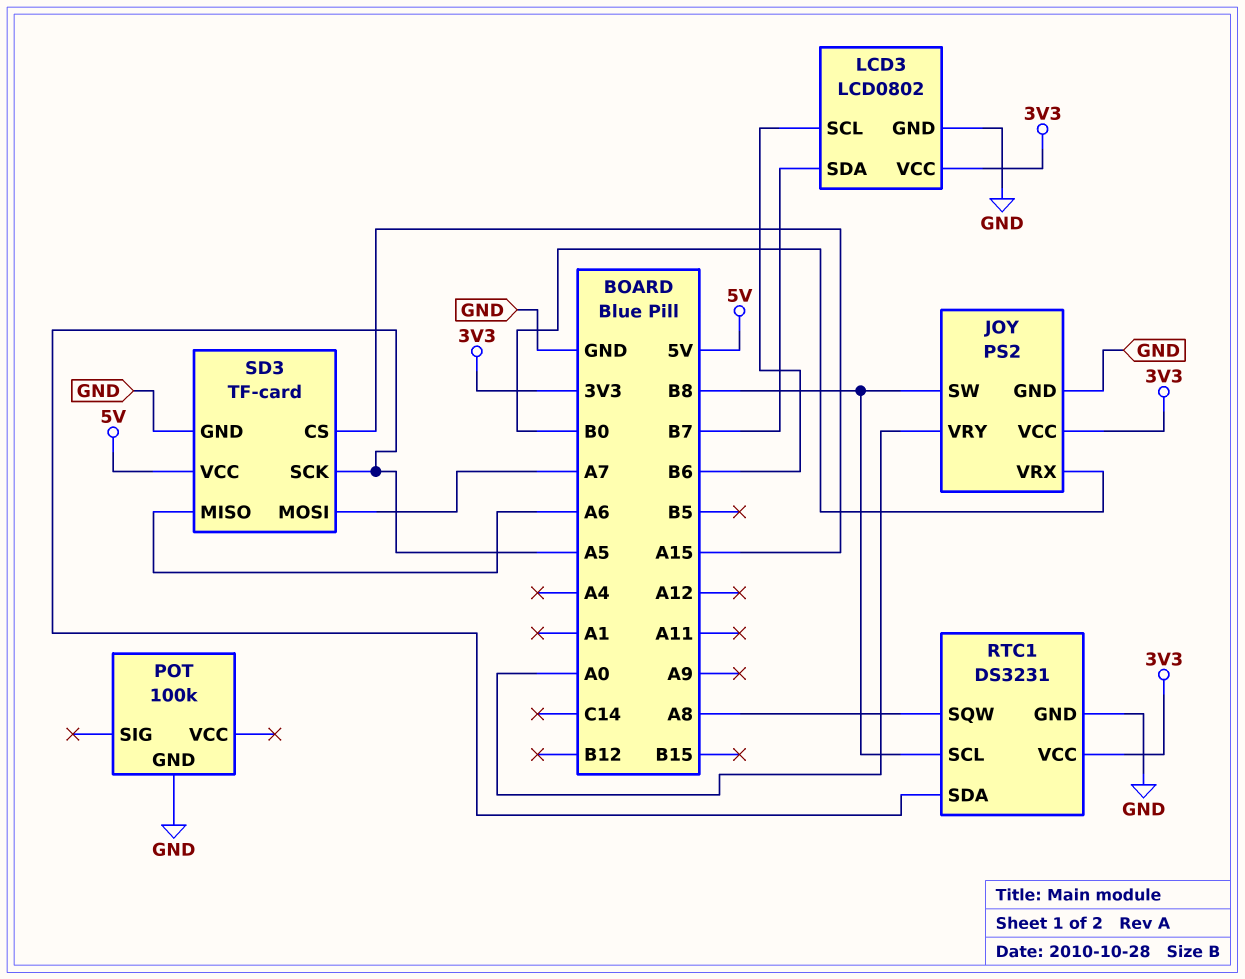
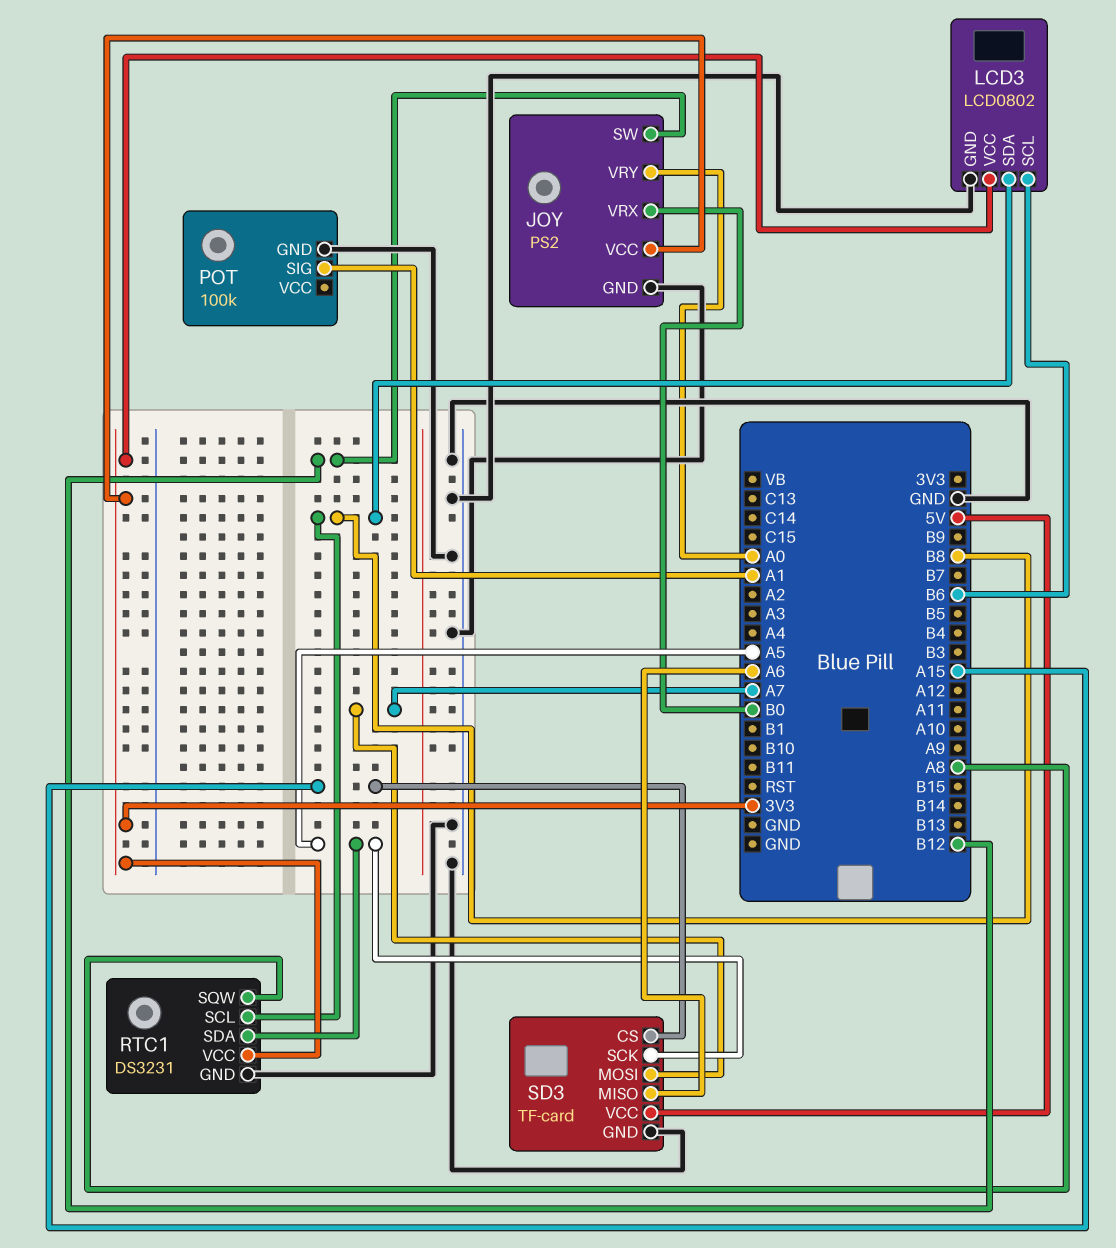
JOY pin SW: B8 -> B12
LCD3 pin SDA: B7 -> B8
POT pin SIG: none -> A1

